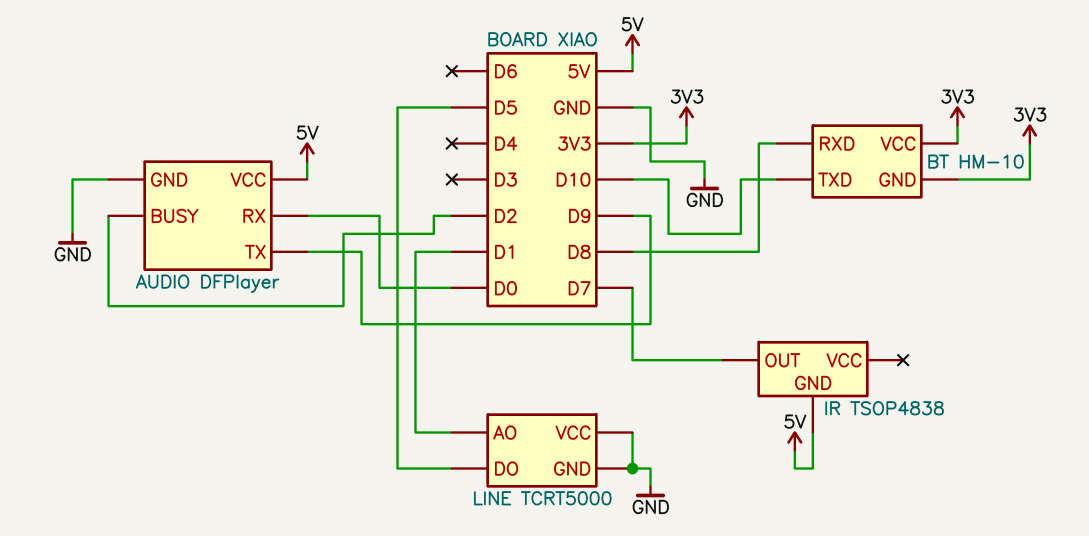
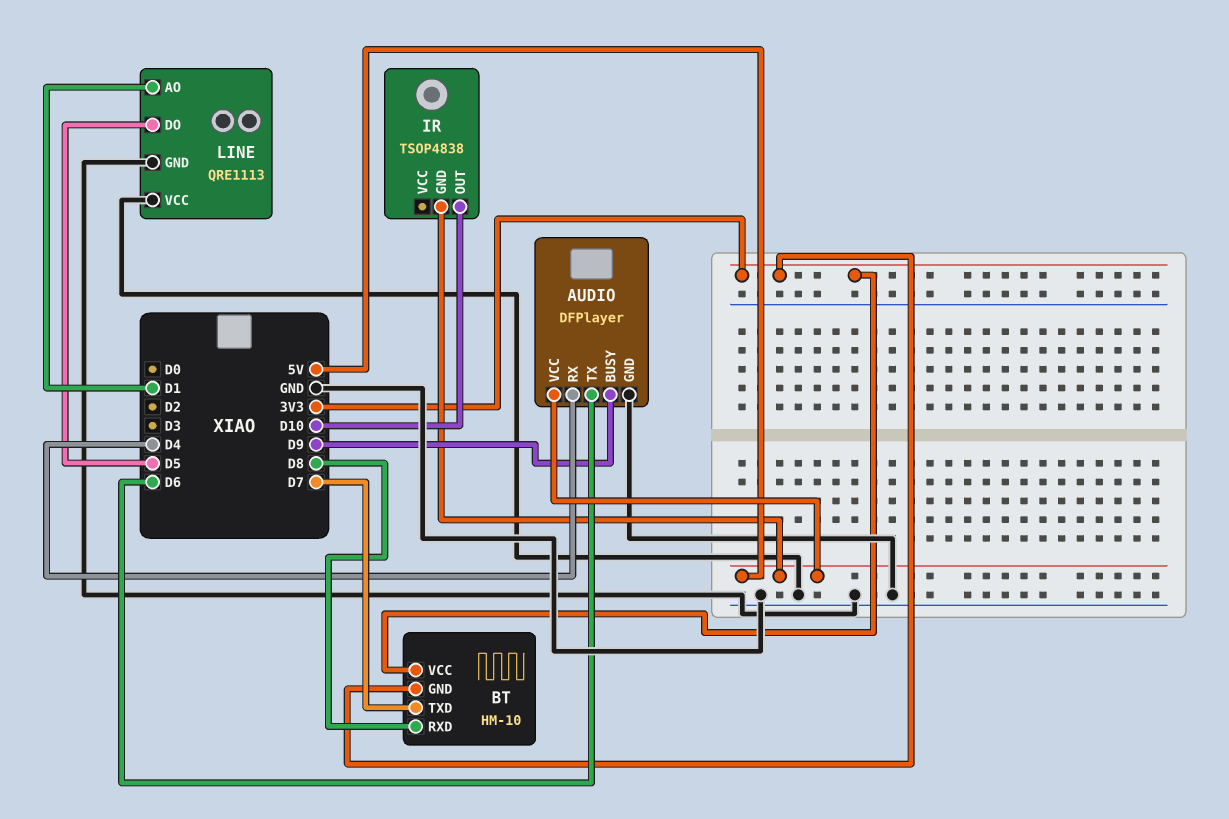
AUDIO pin BUSY: D2 -> D9
AUDIO pin RX: D0 -> D4
AUDIO pin TX: D9 -> D6
BT pin TXD: D10 -> D7
IR pin OUT: D7 -> D10
LINE: TCRT5000 -> QRE1113

